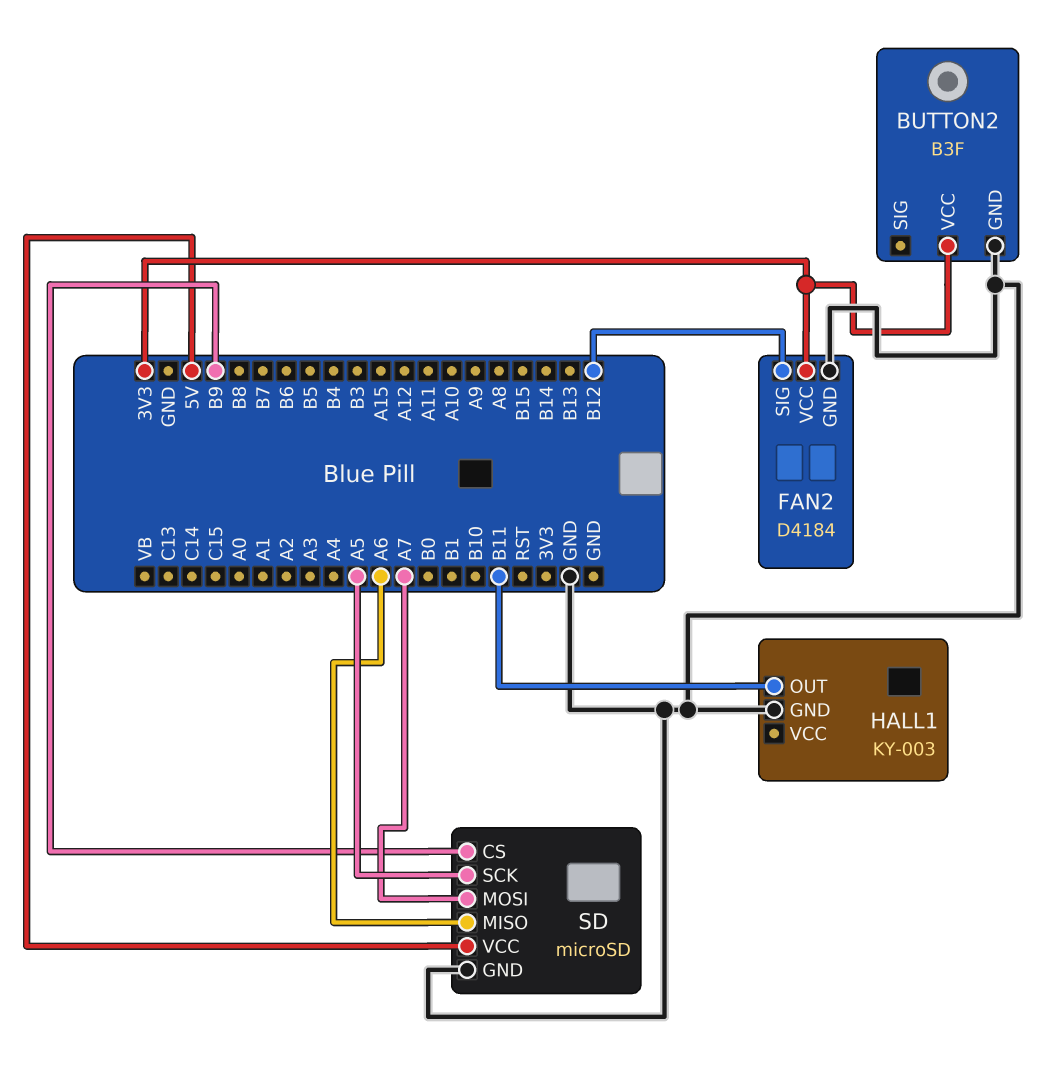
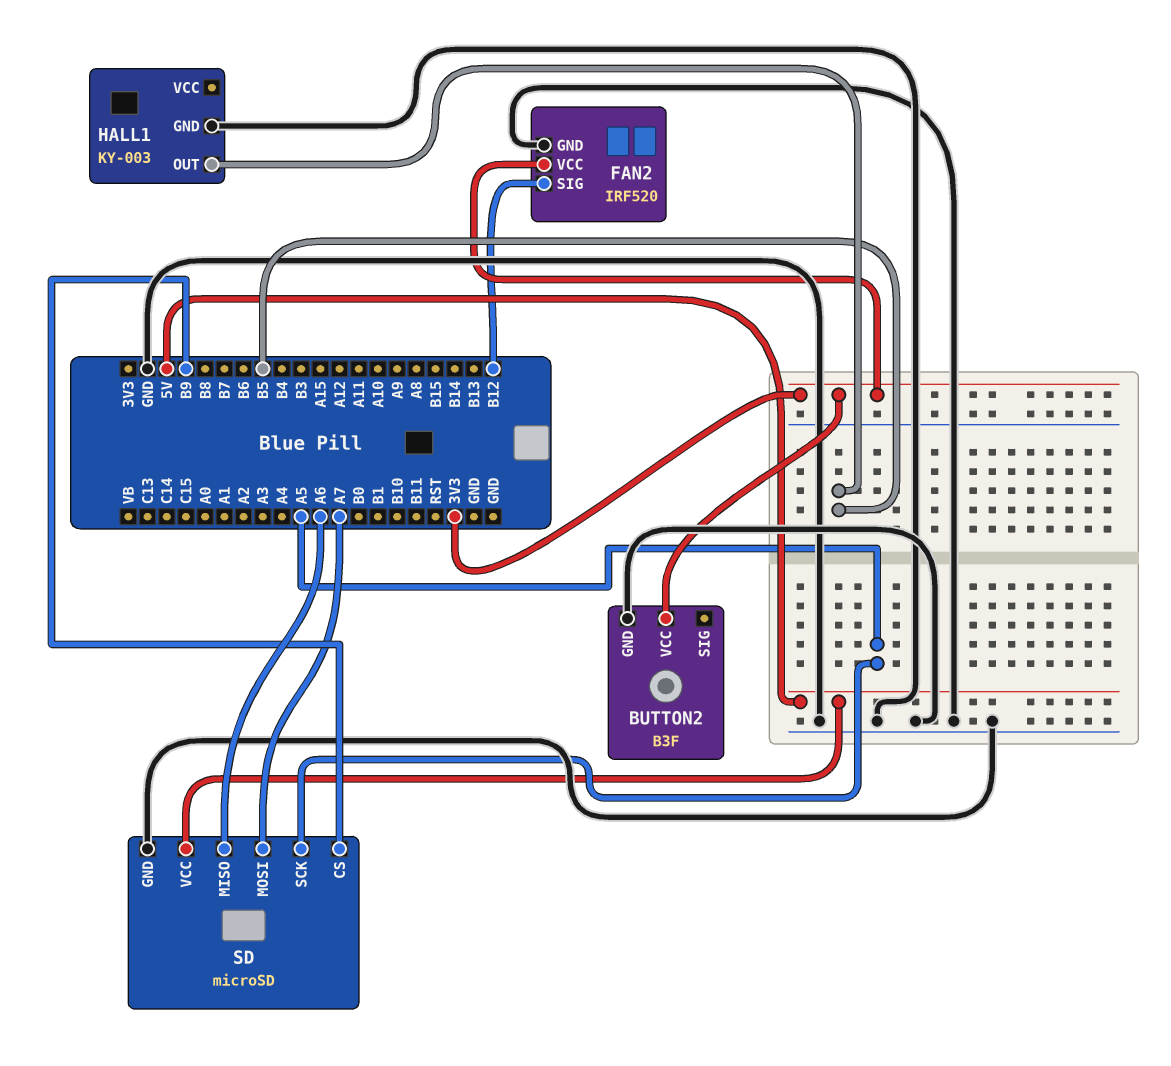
FAN2: D4184 -> IRF520
HALL1 pin OUT: B11 -> B5

